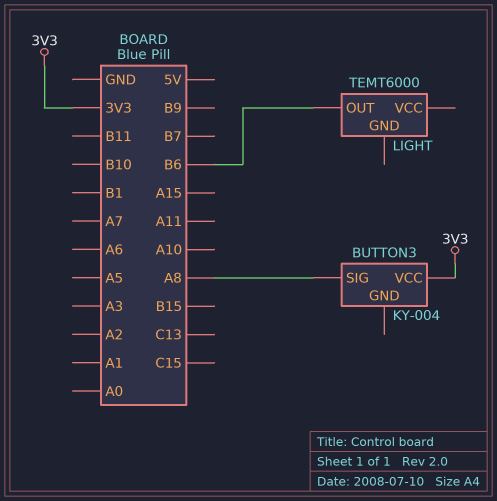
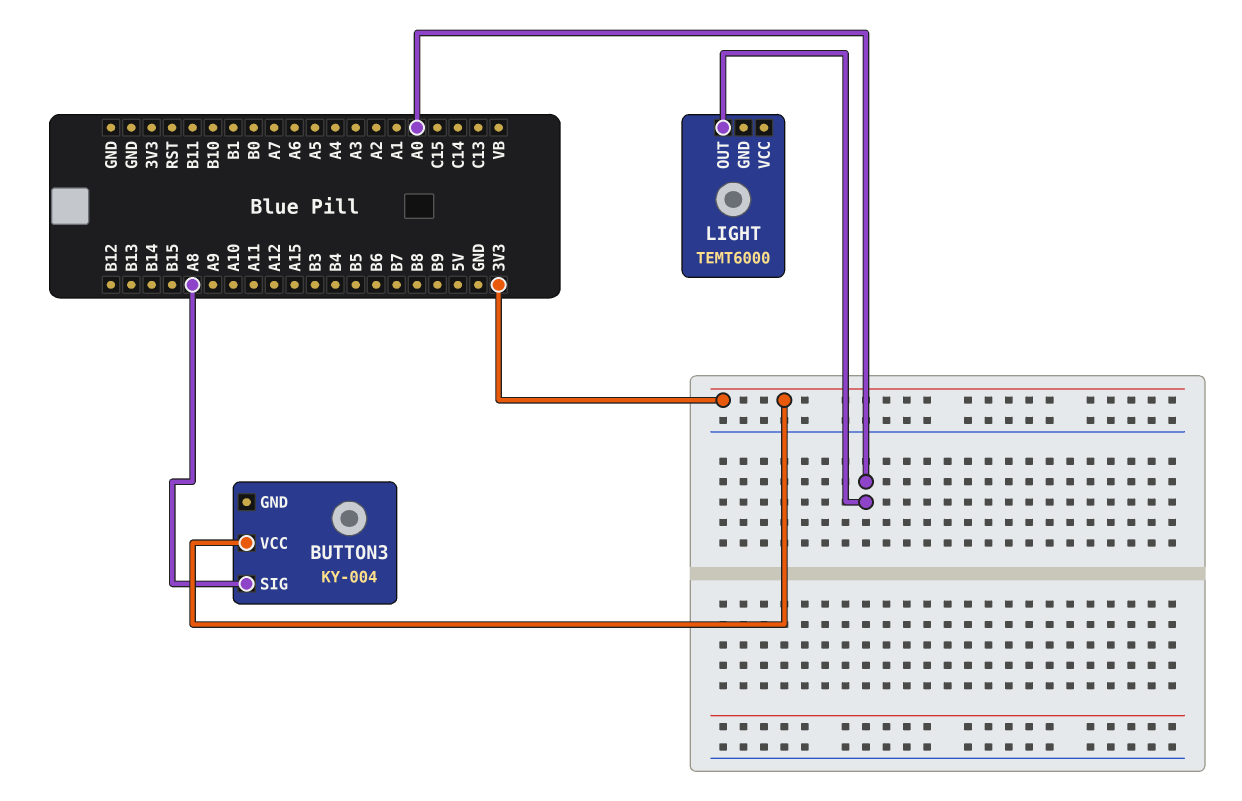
LIGHT pin OUT: B6 -> A0

